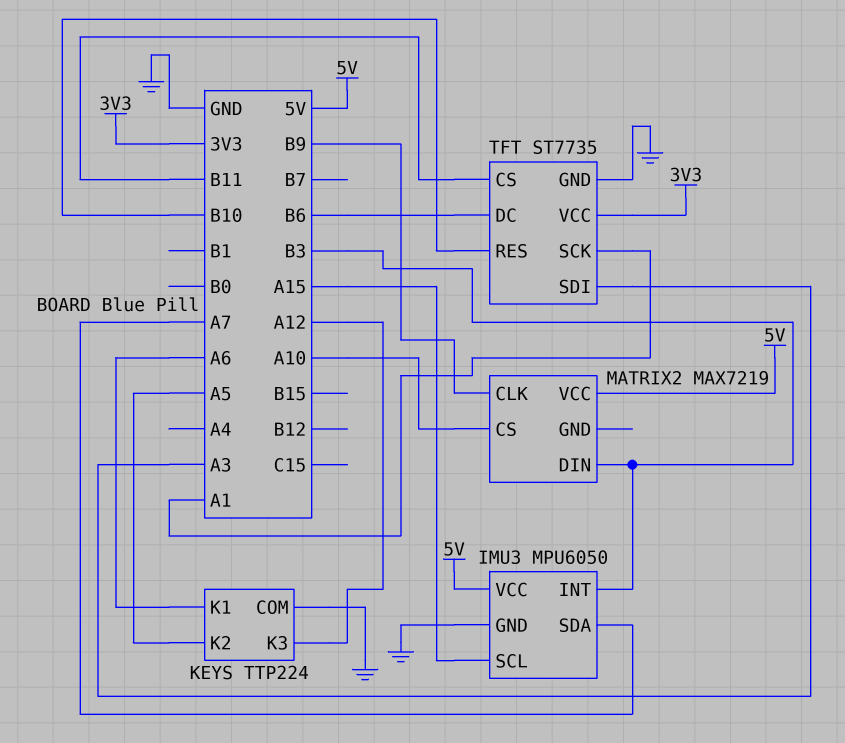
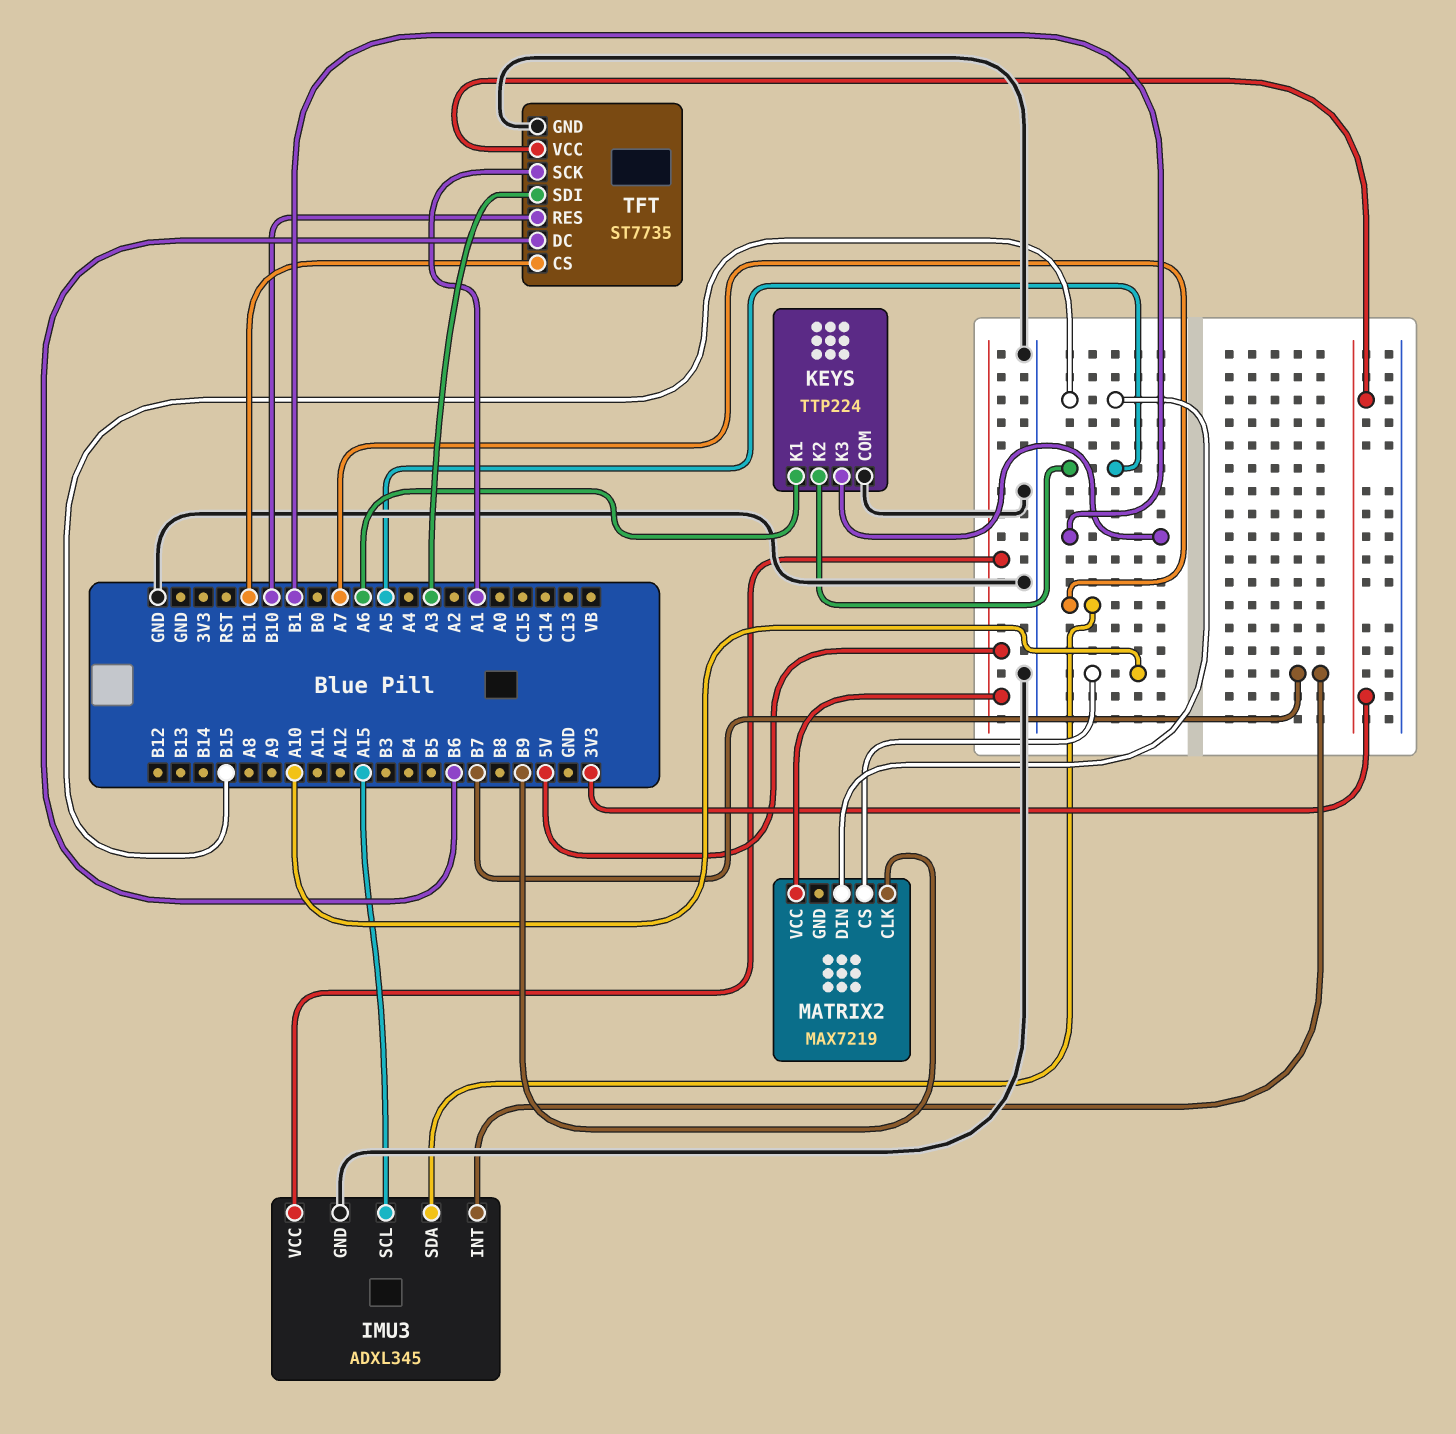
IMU3: MPU6050 -> ADXL345
IMU3 pin INT: B3 -> B7
KEYS pin K3: A12 -> B1
MATRIX2 pin DIN: B3 -> B15

